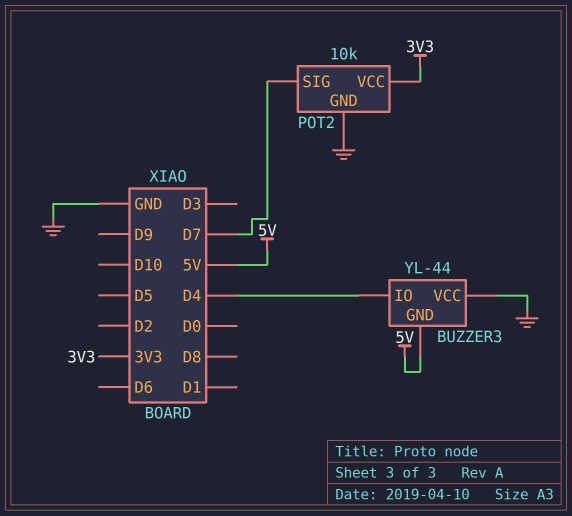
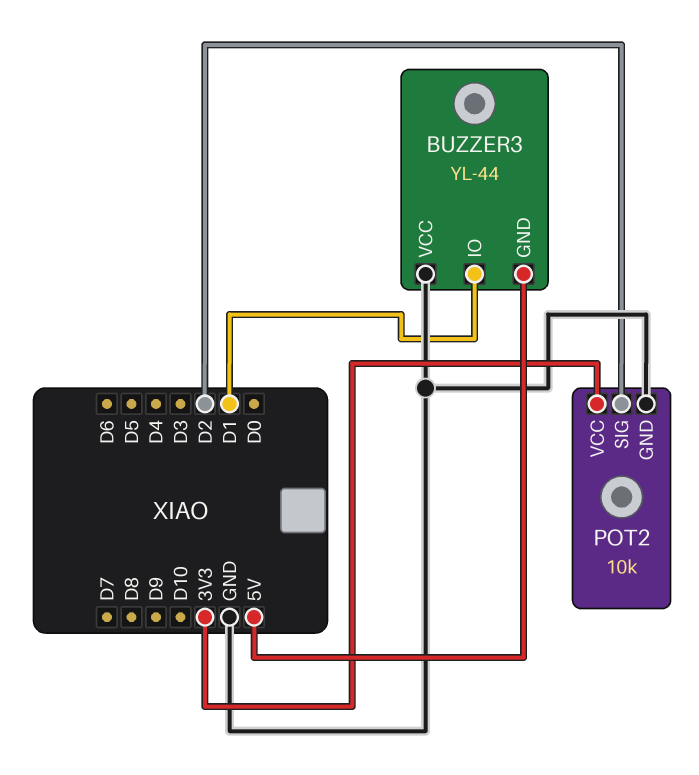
BUZZER3 pin IO: D4 -> D1
POT2 pin SIG: D7 -> D2

